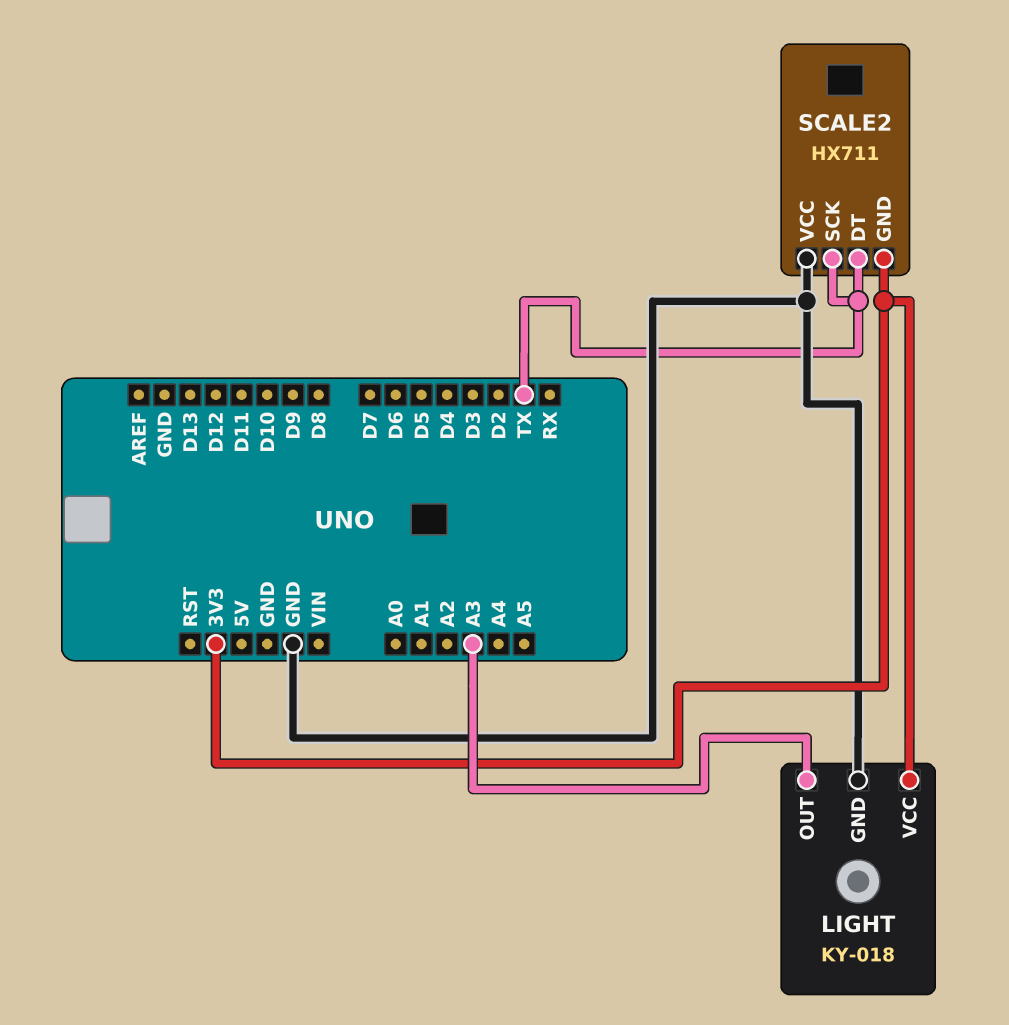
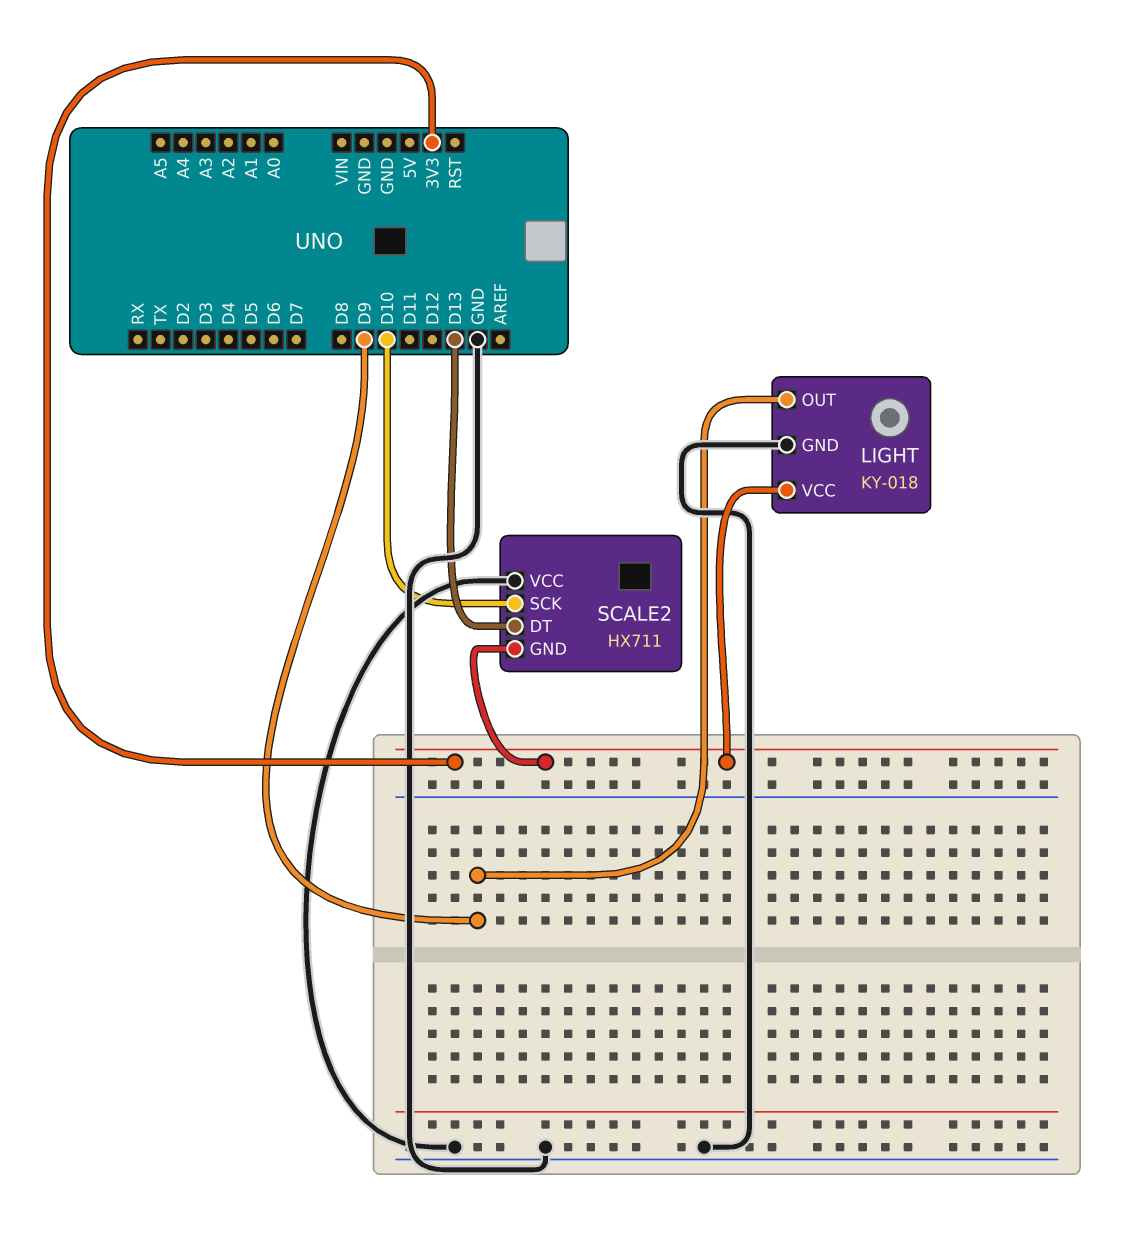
LIGHT pin OUT: A3 -> D9
SCALE2 pin DT: TX -> D13
SCALE2 pin SCK: TX -> D10

